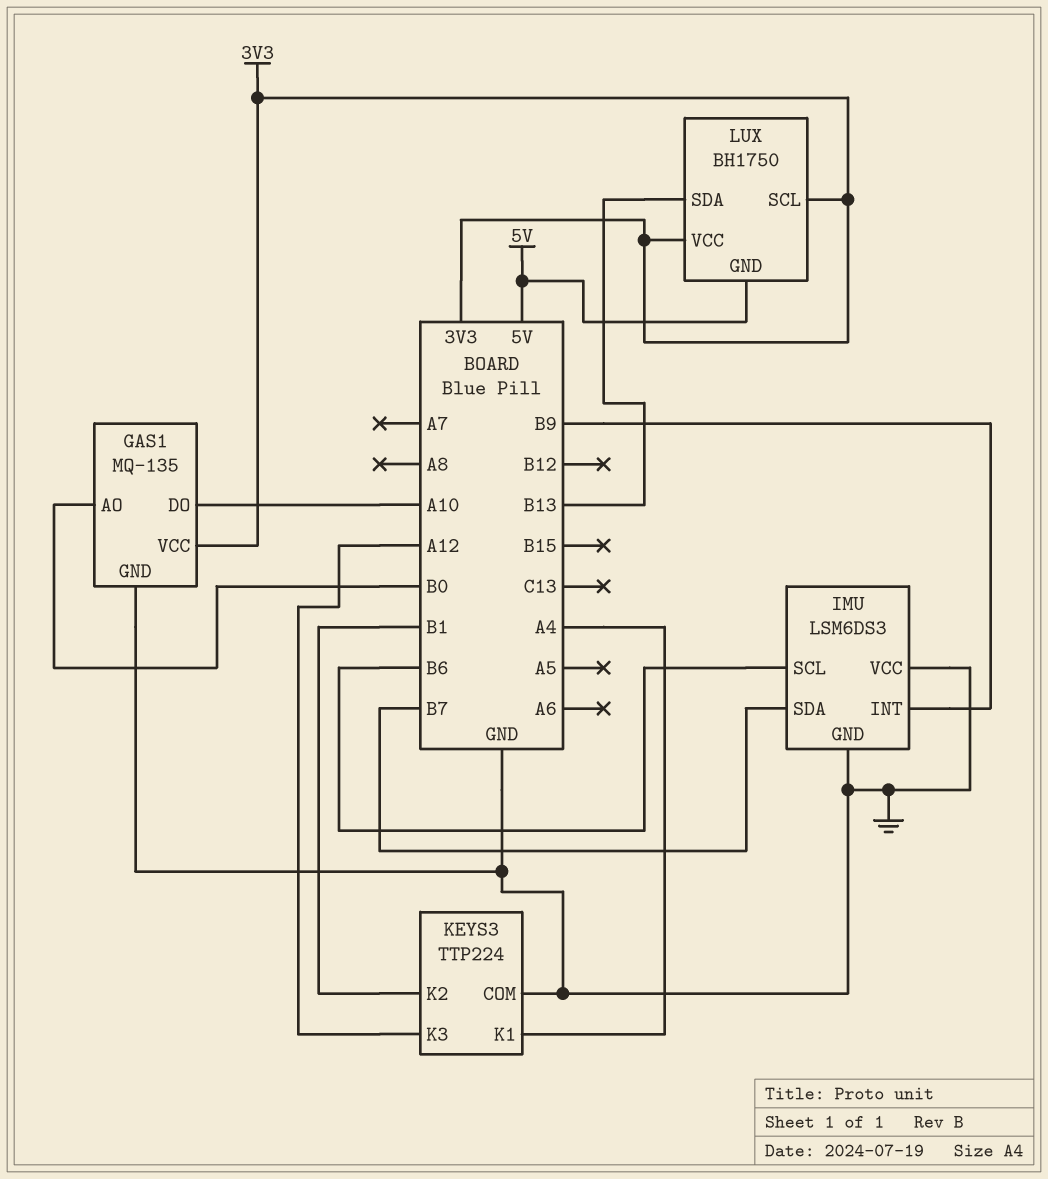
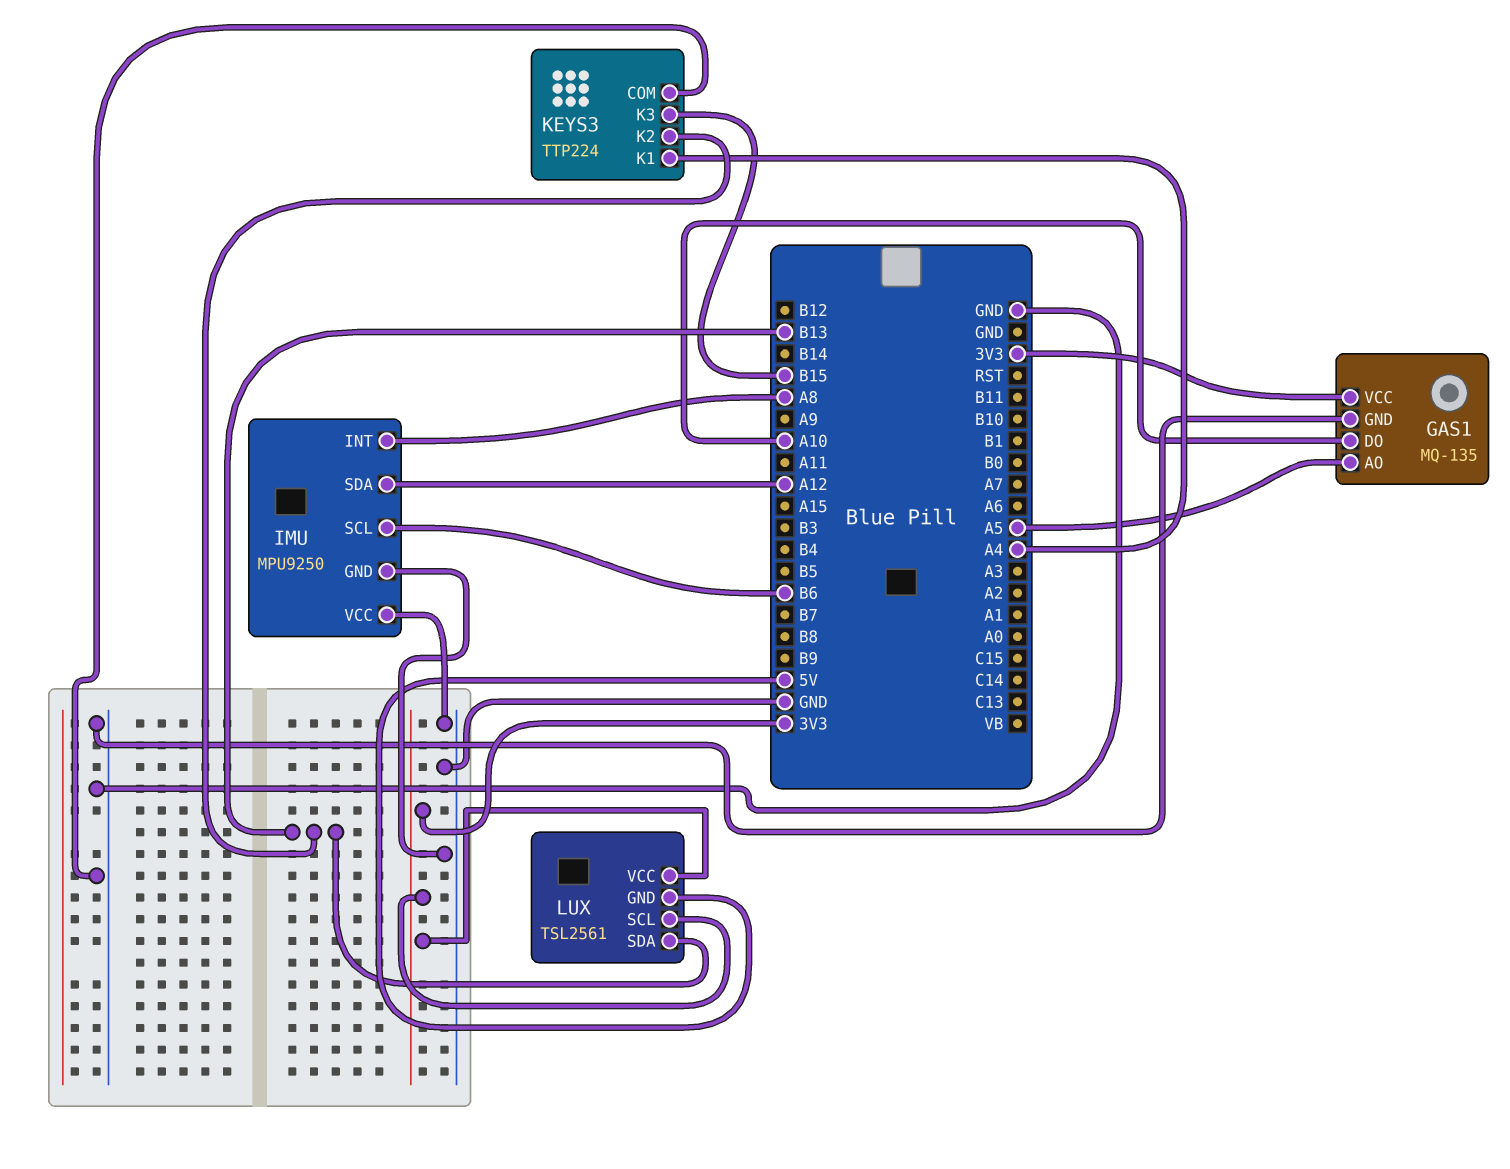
GAS1 pin AO: B0 -> A5
IMU: LSM6DS3 -> MPU9250
IMU pin INT: B9 -> A8
IMU pin SDA: B7 -> A12
KEYS3 pin K2: B1 -> B13
KEYS3 pin K3: A12 -> B15
LUX: BH1750 -> TSL2561

